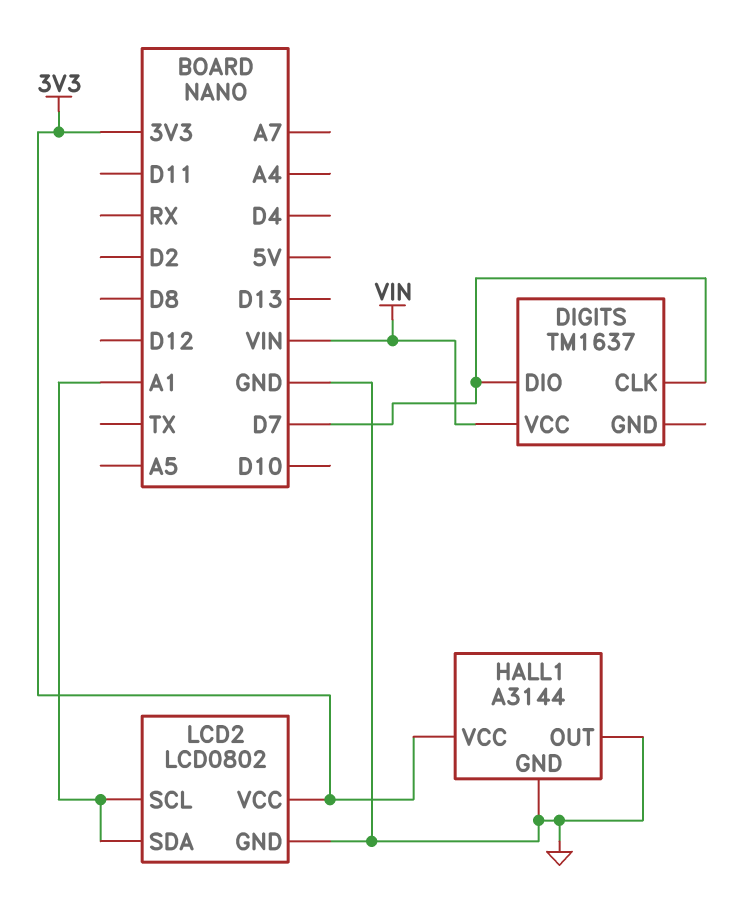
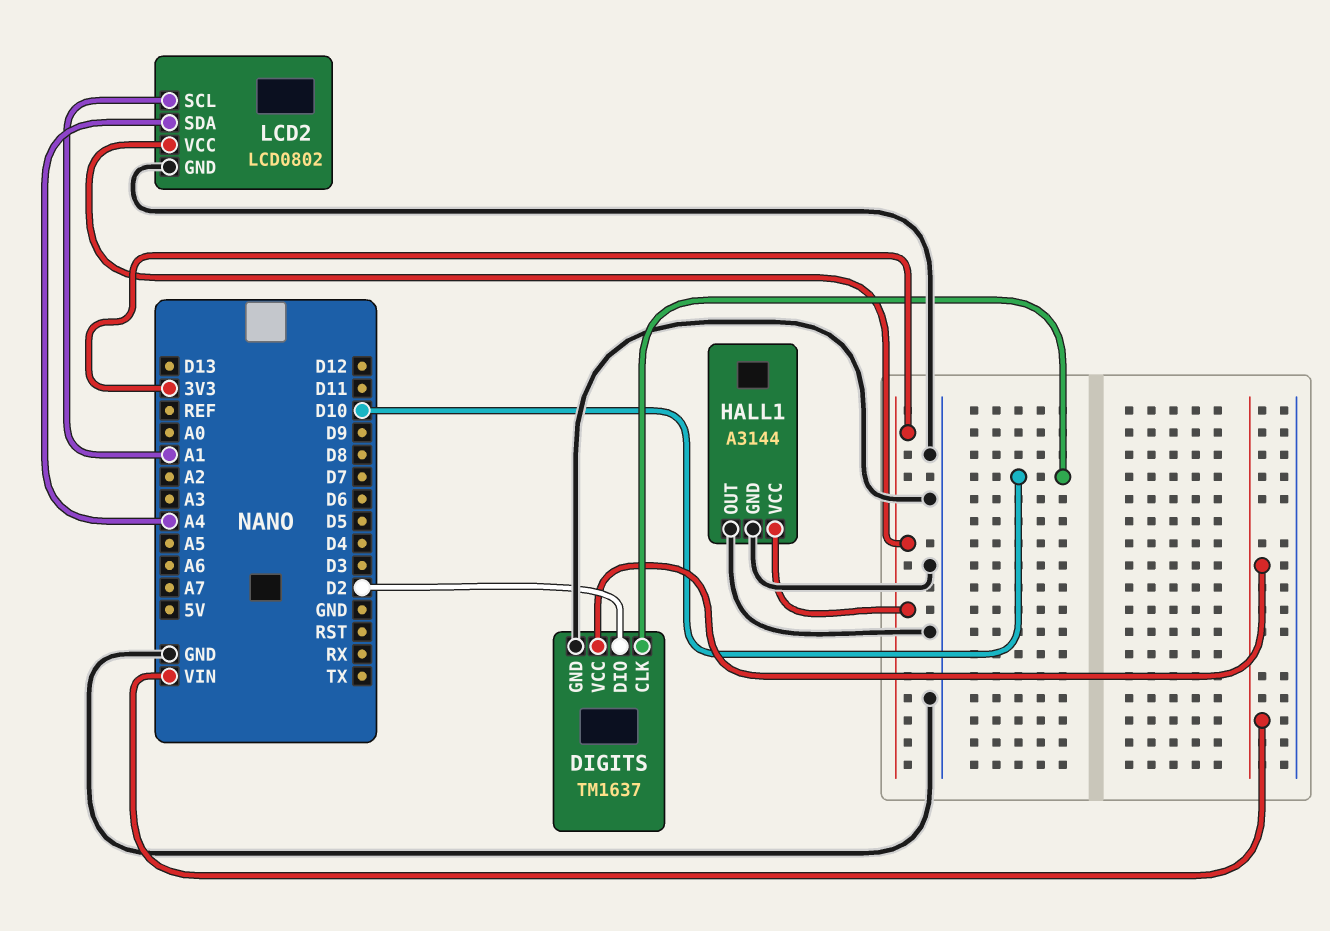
DIGITS pin CLK: D7 -> D10
DIGITS pin DIO: D7 -> D2
DIGITS pin GND: none -> GND
LCD2 pin SDA: A1 -> A4

